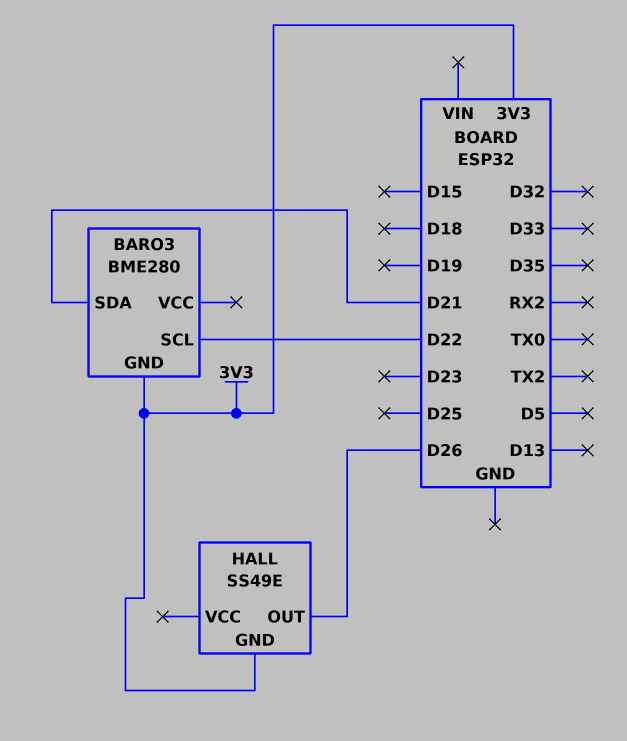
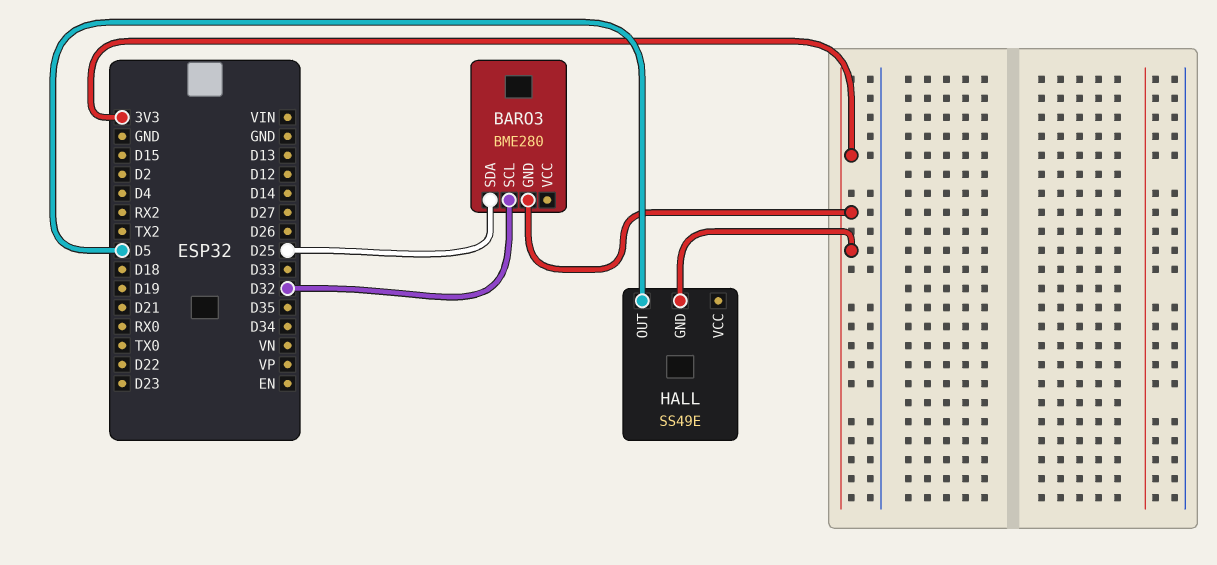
BARO3 pin SCL: D22 -> D32
BARO3 pin SDA: D21 -> D25
HALL pin OUT: D26 -> D5

